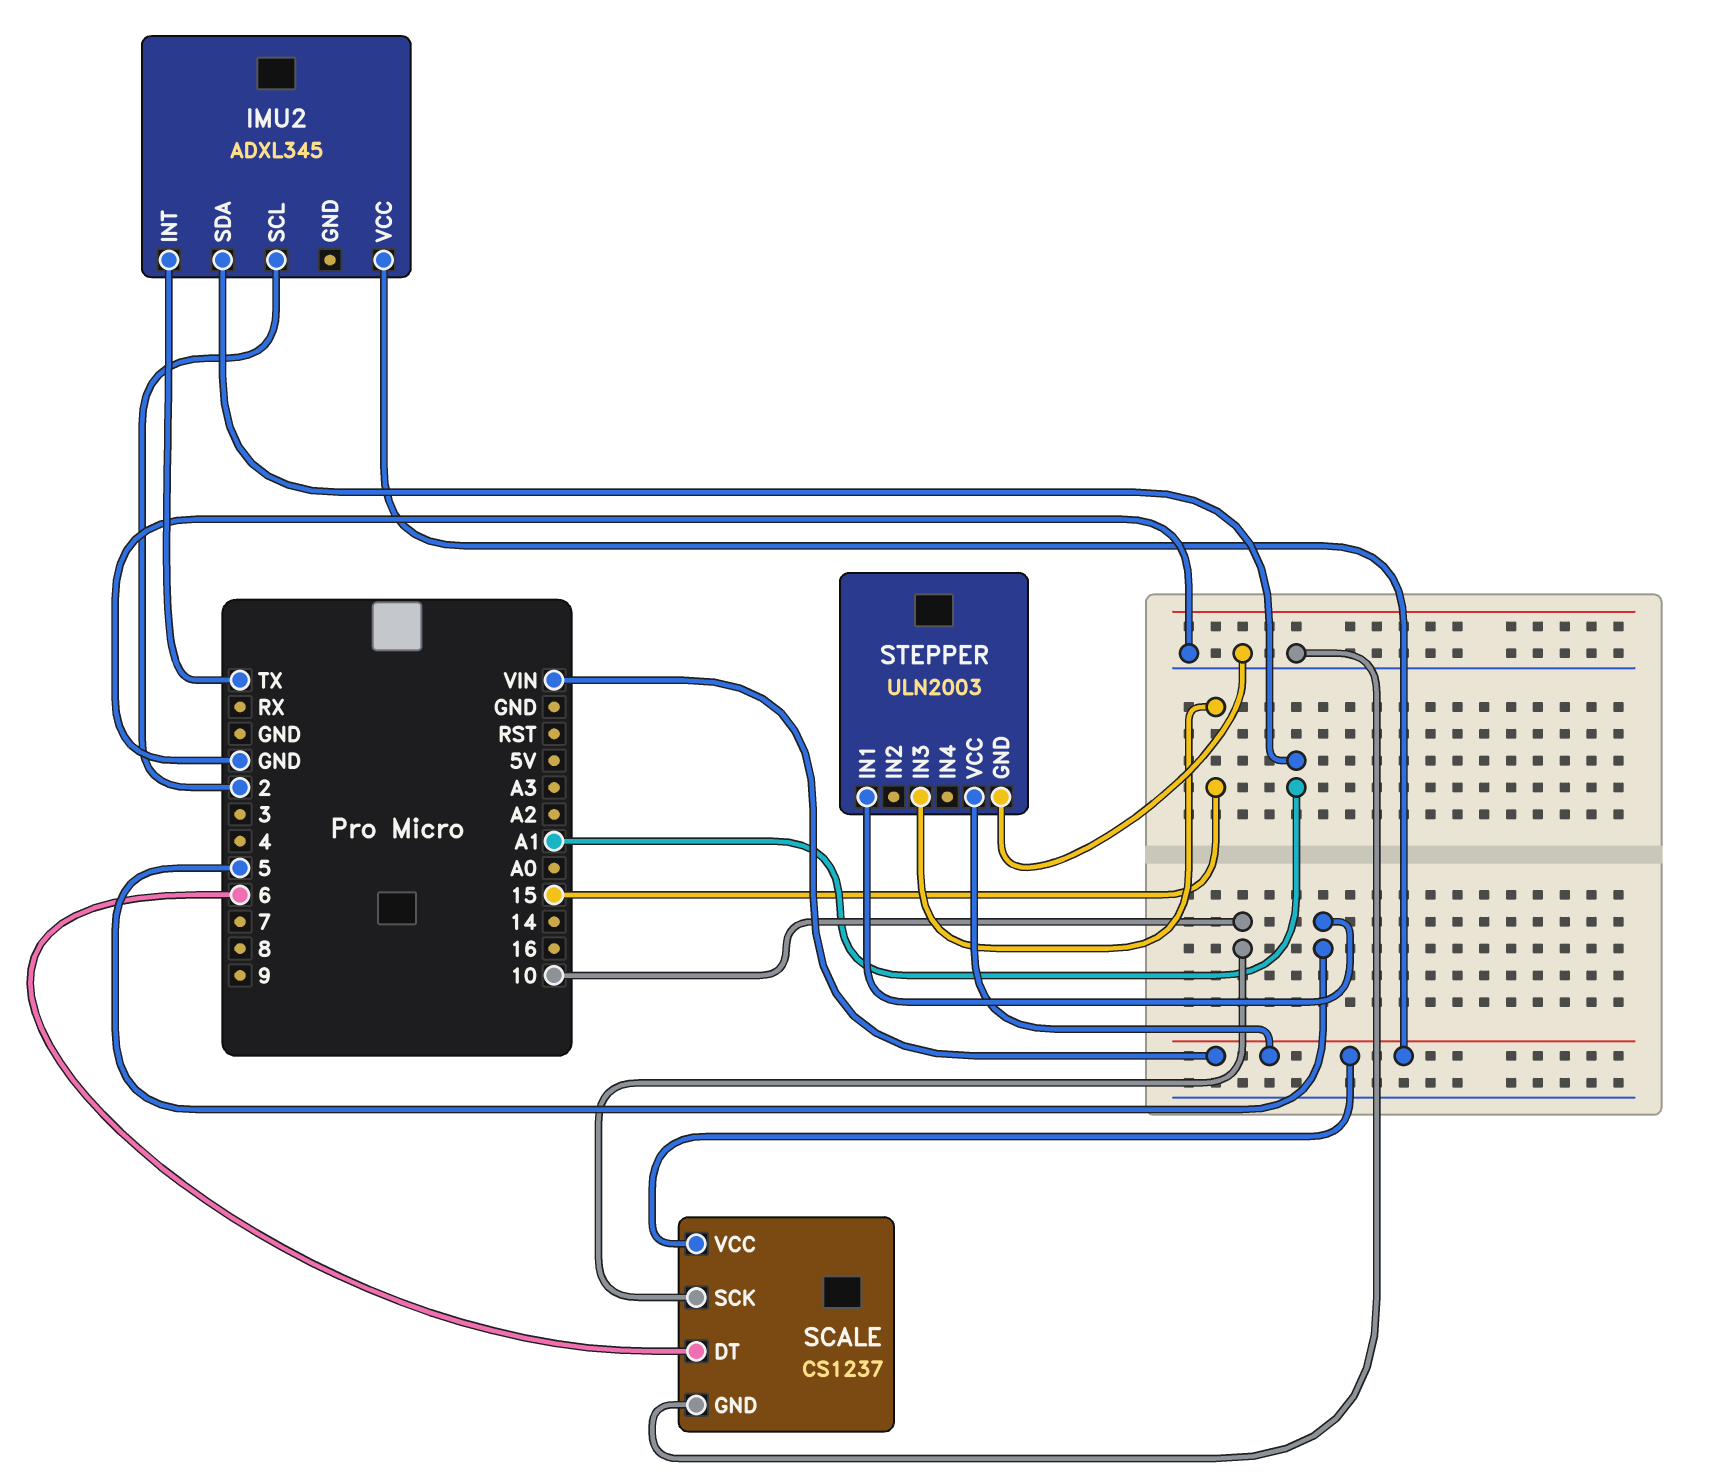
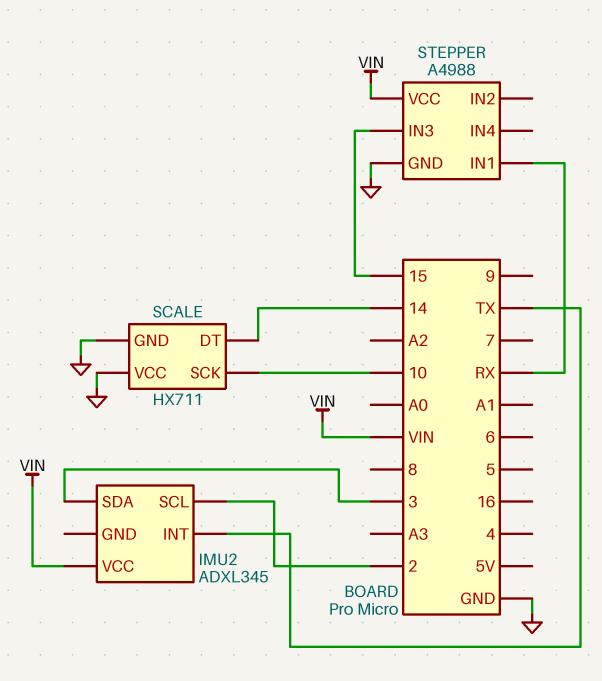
IMU2 pin SDA: A1 -> 3
SCALE: CS1237 -> HX711
SCALE pin DT: 6 -> 14
SCALE pin VCC: VIN -> GND
STEPPER: ULN2003 -> A4988
STEPPER pin IN1: 5 -> RX

